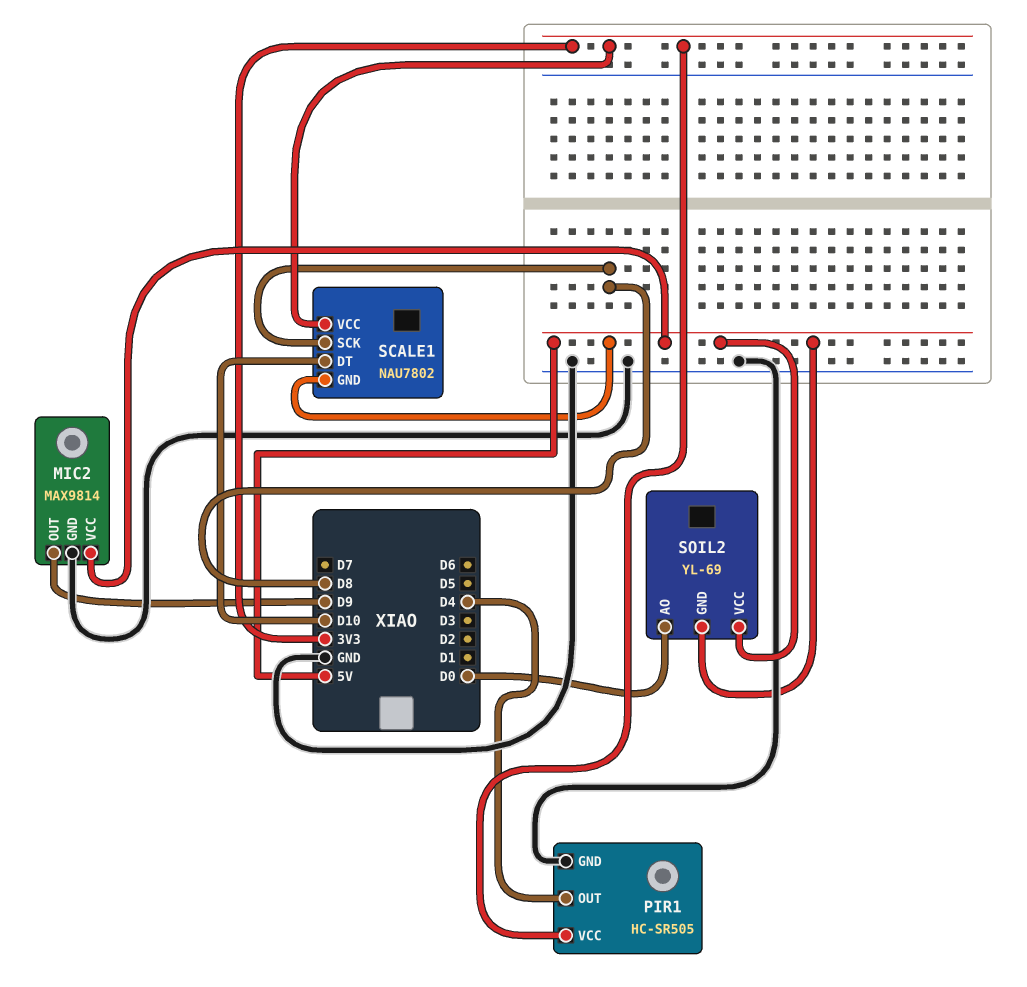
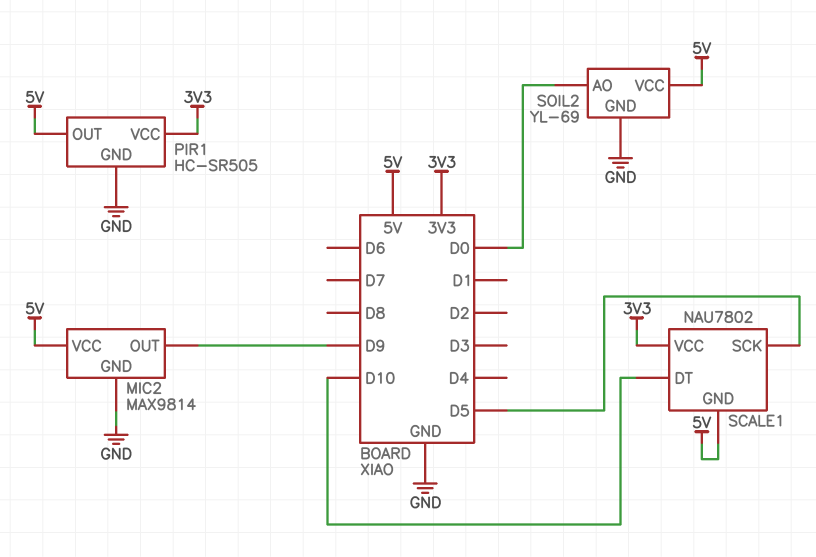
PIR1 pin OUT: D4 -> 5V
SCALE1 pin SCK: D8 -> D5
SOIL2 pin GND: 5V -> GND

